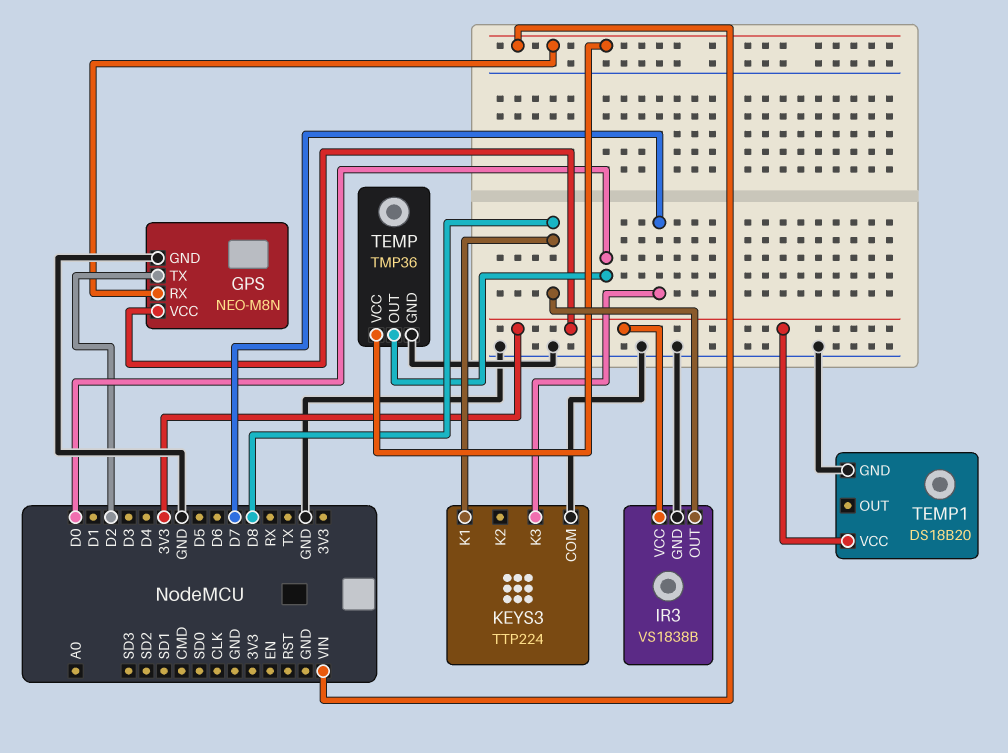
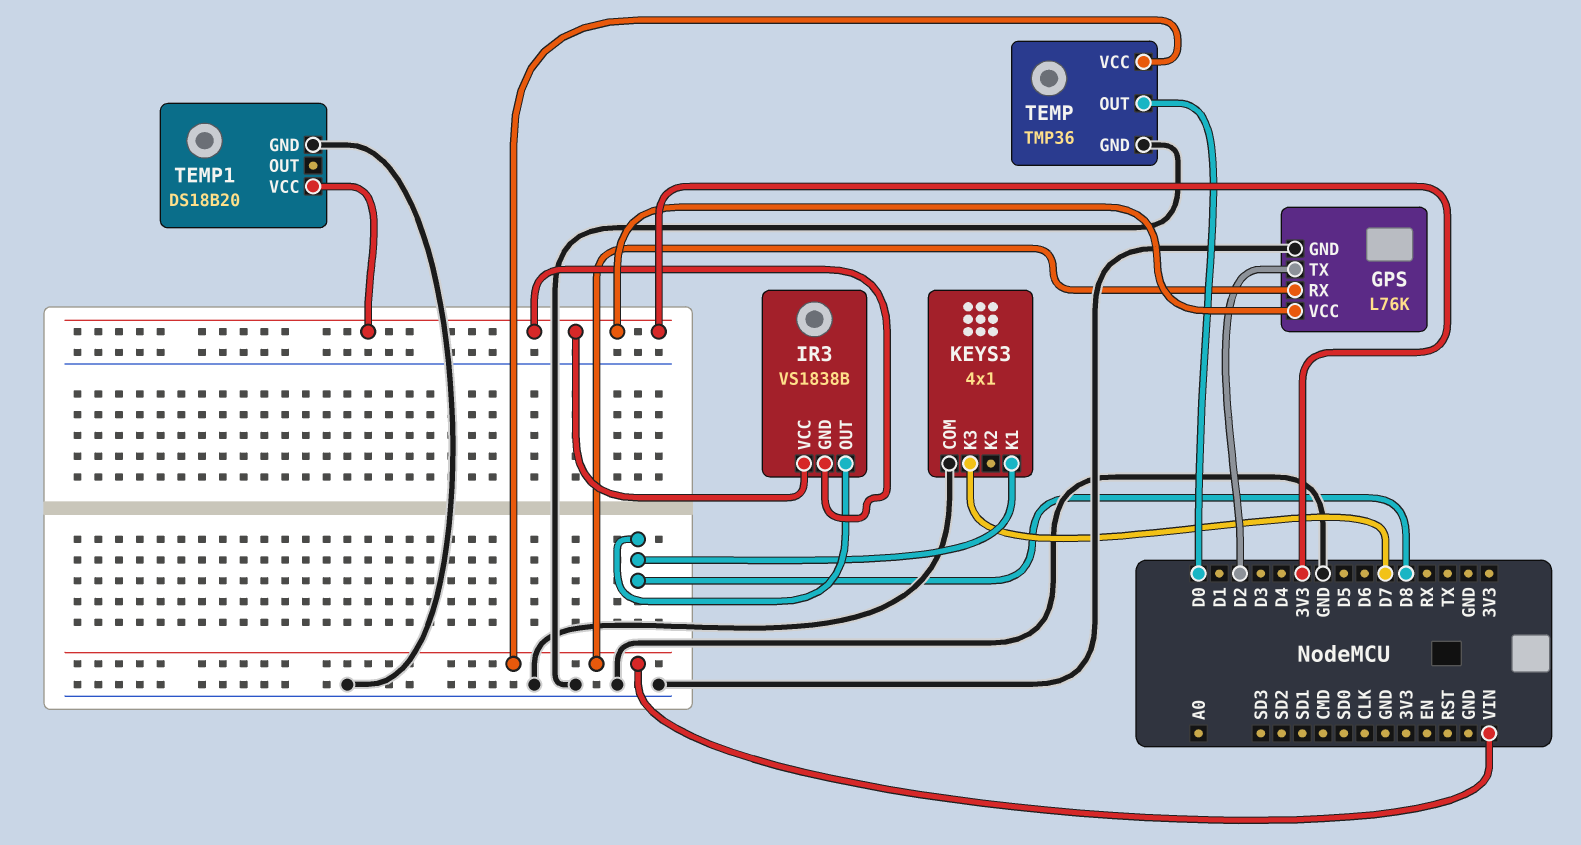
GPS: NEO-M8N -> L76K
IR3 pin GND: GND -> 3V3
KEYS3: TTP224 -> 4x1

